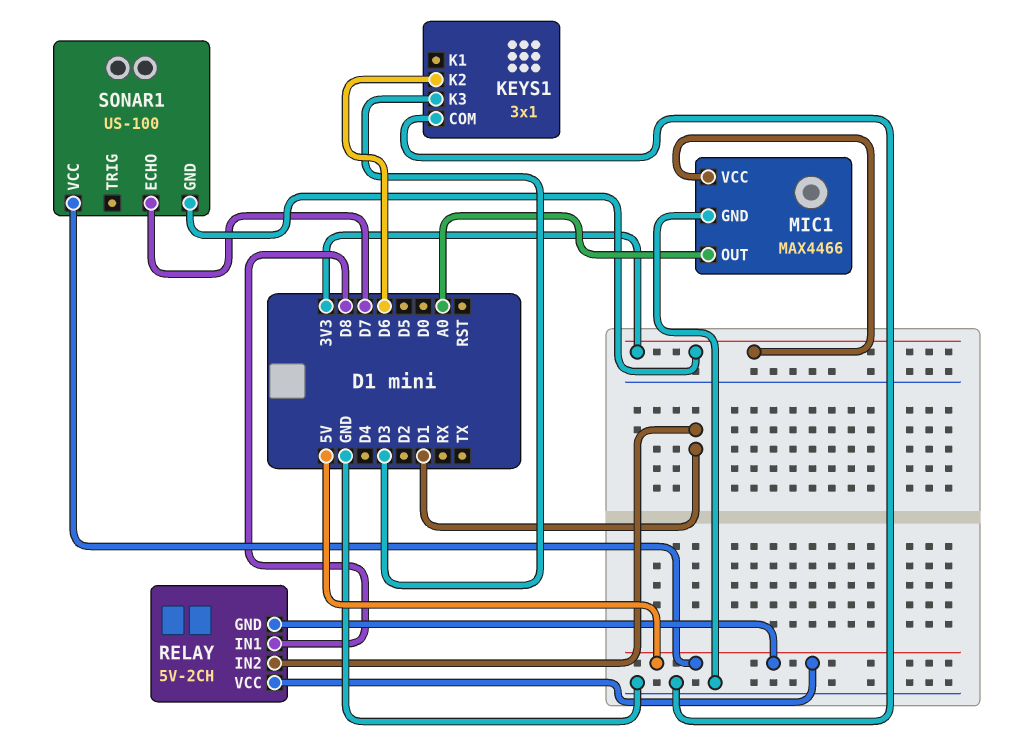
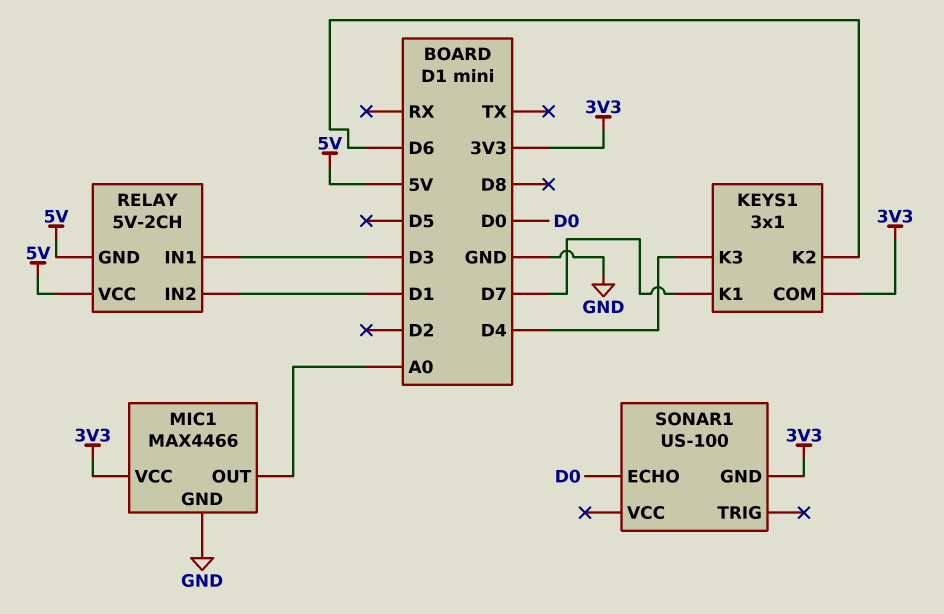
KEYS1 pin COM: GND -> 3V3
KEYS1 pin K1: none -> D7
KEYS1 pin K3: D3 -> D4
RELAY pin IN1: D8 -> D3
SONAR1 pin ECHO: D7 -> D0
SONAR1 pin VCC: 5V -> none

